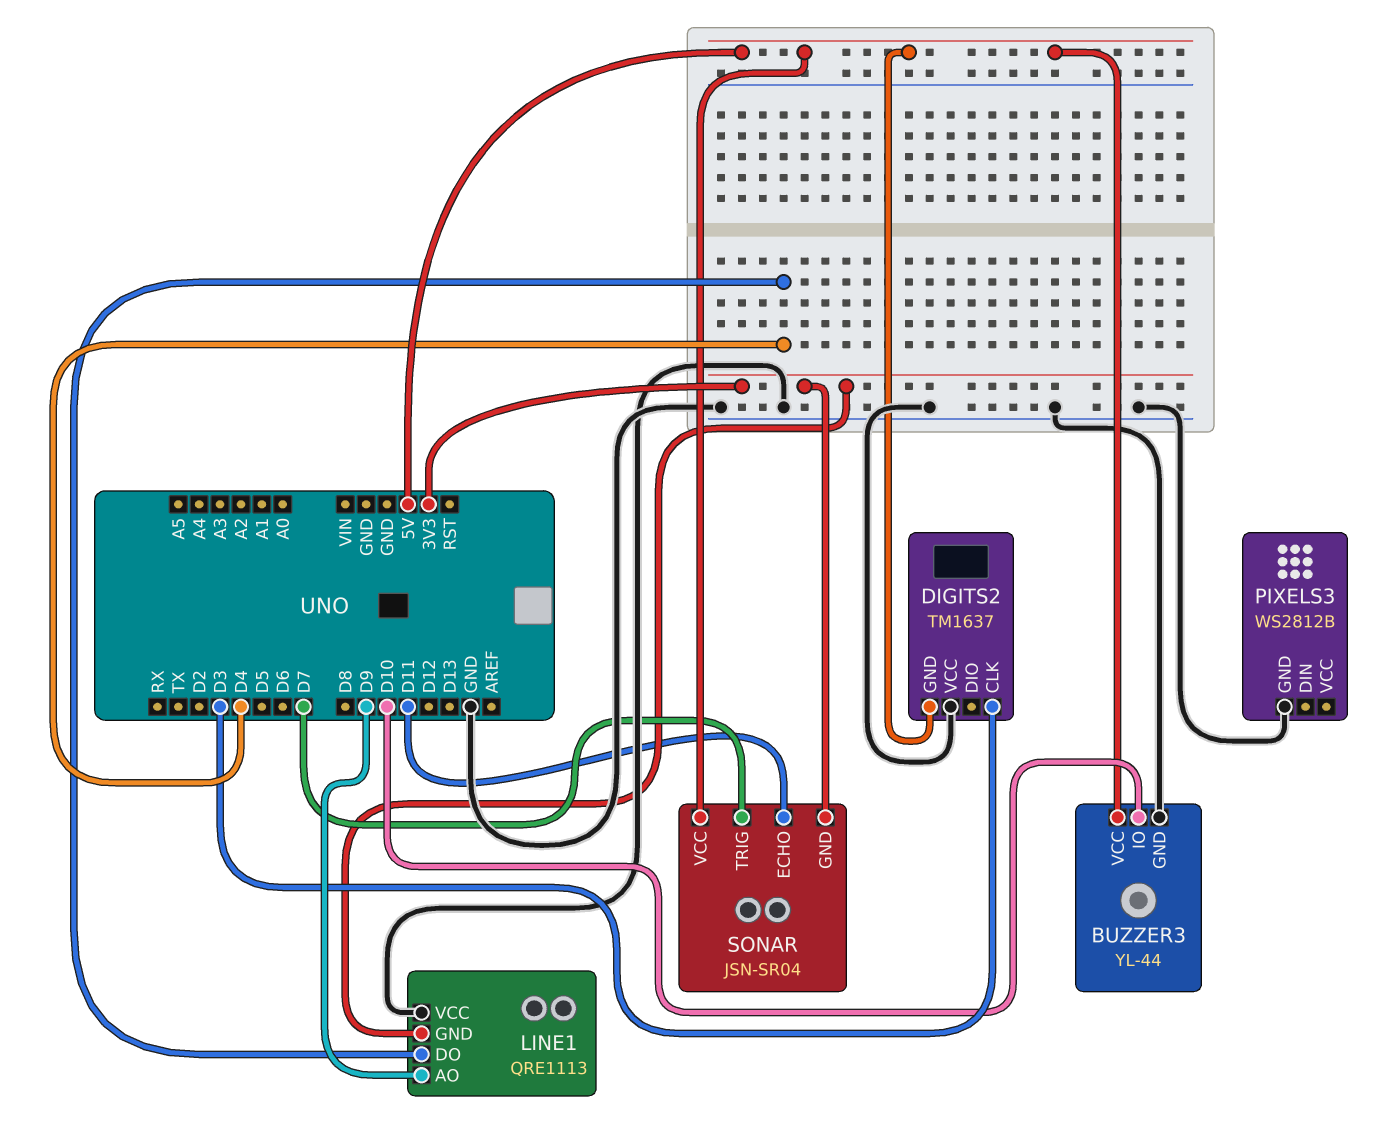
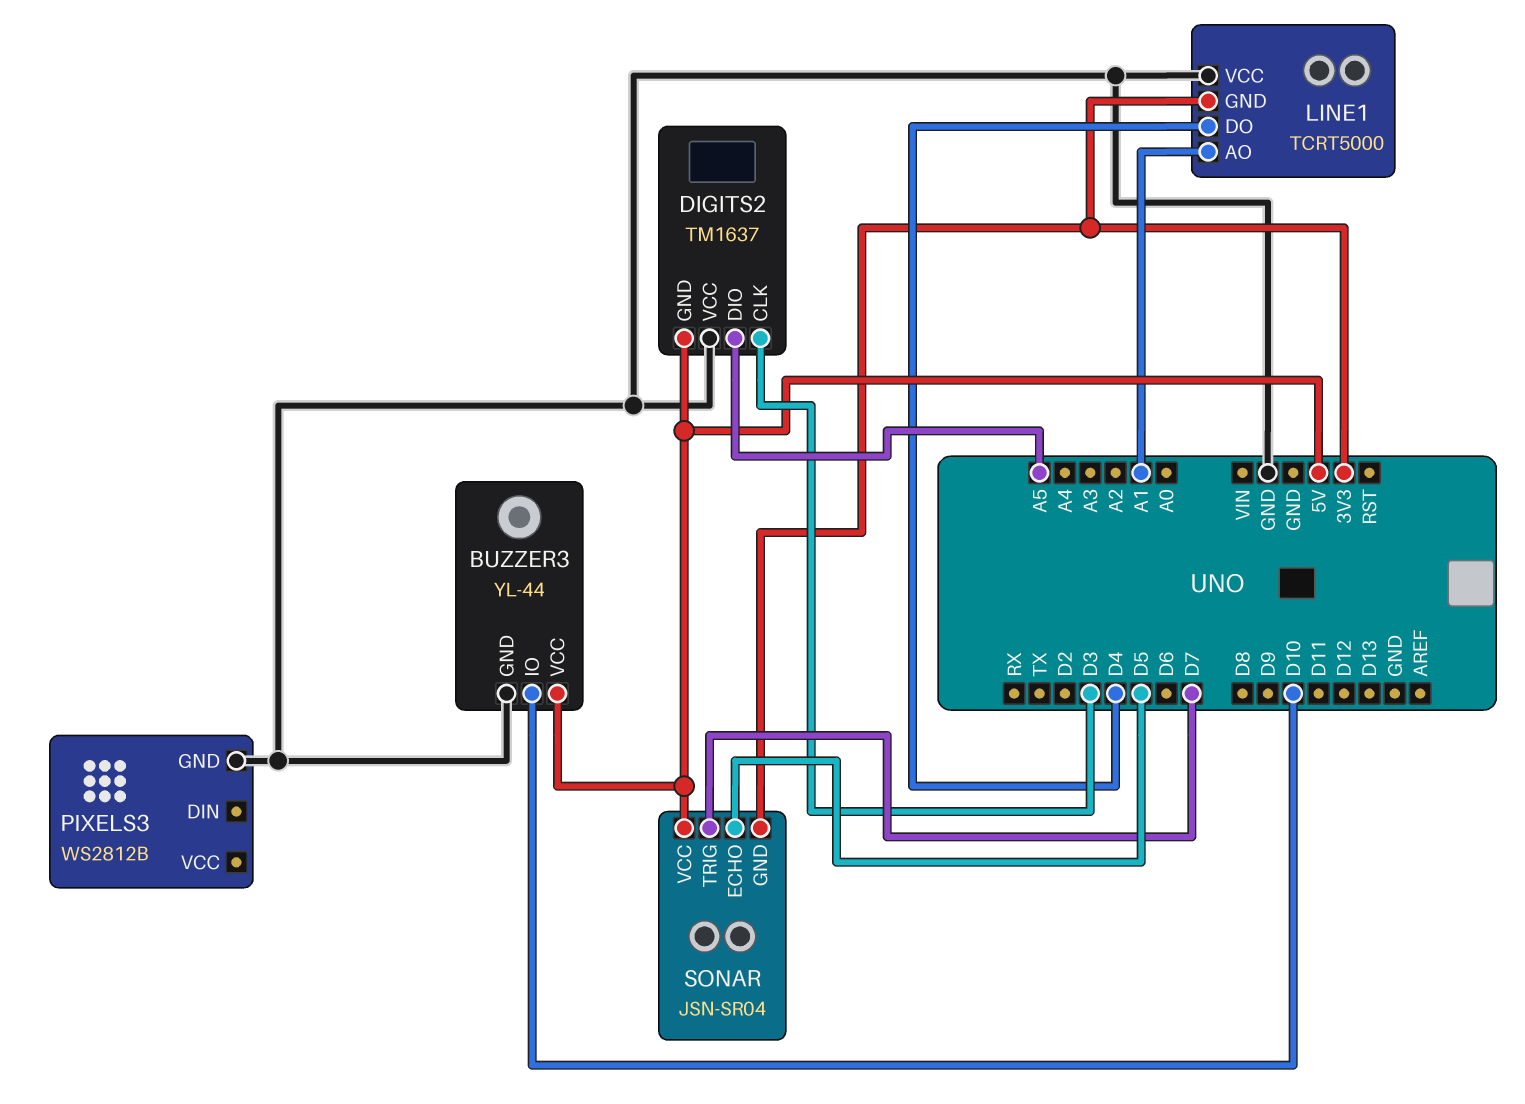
DIGITS2 pin DIO: none -> A5
LINE1: QRE1113 -> TCRT5000
LINE1 pin AO: D9 -> A1
SONAR pin ECHO: D11 -> D5

